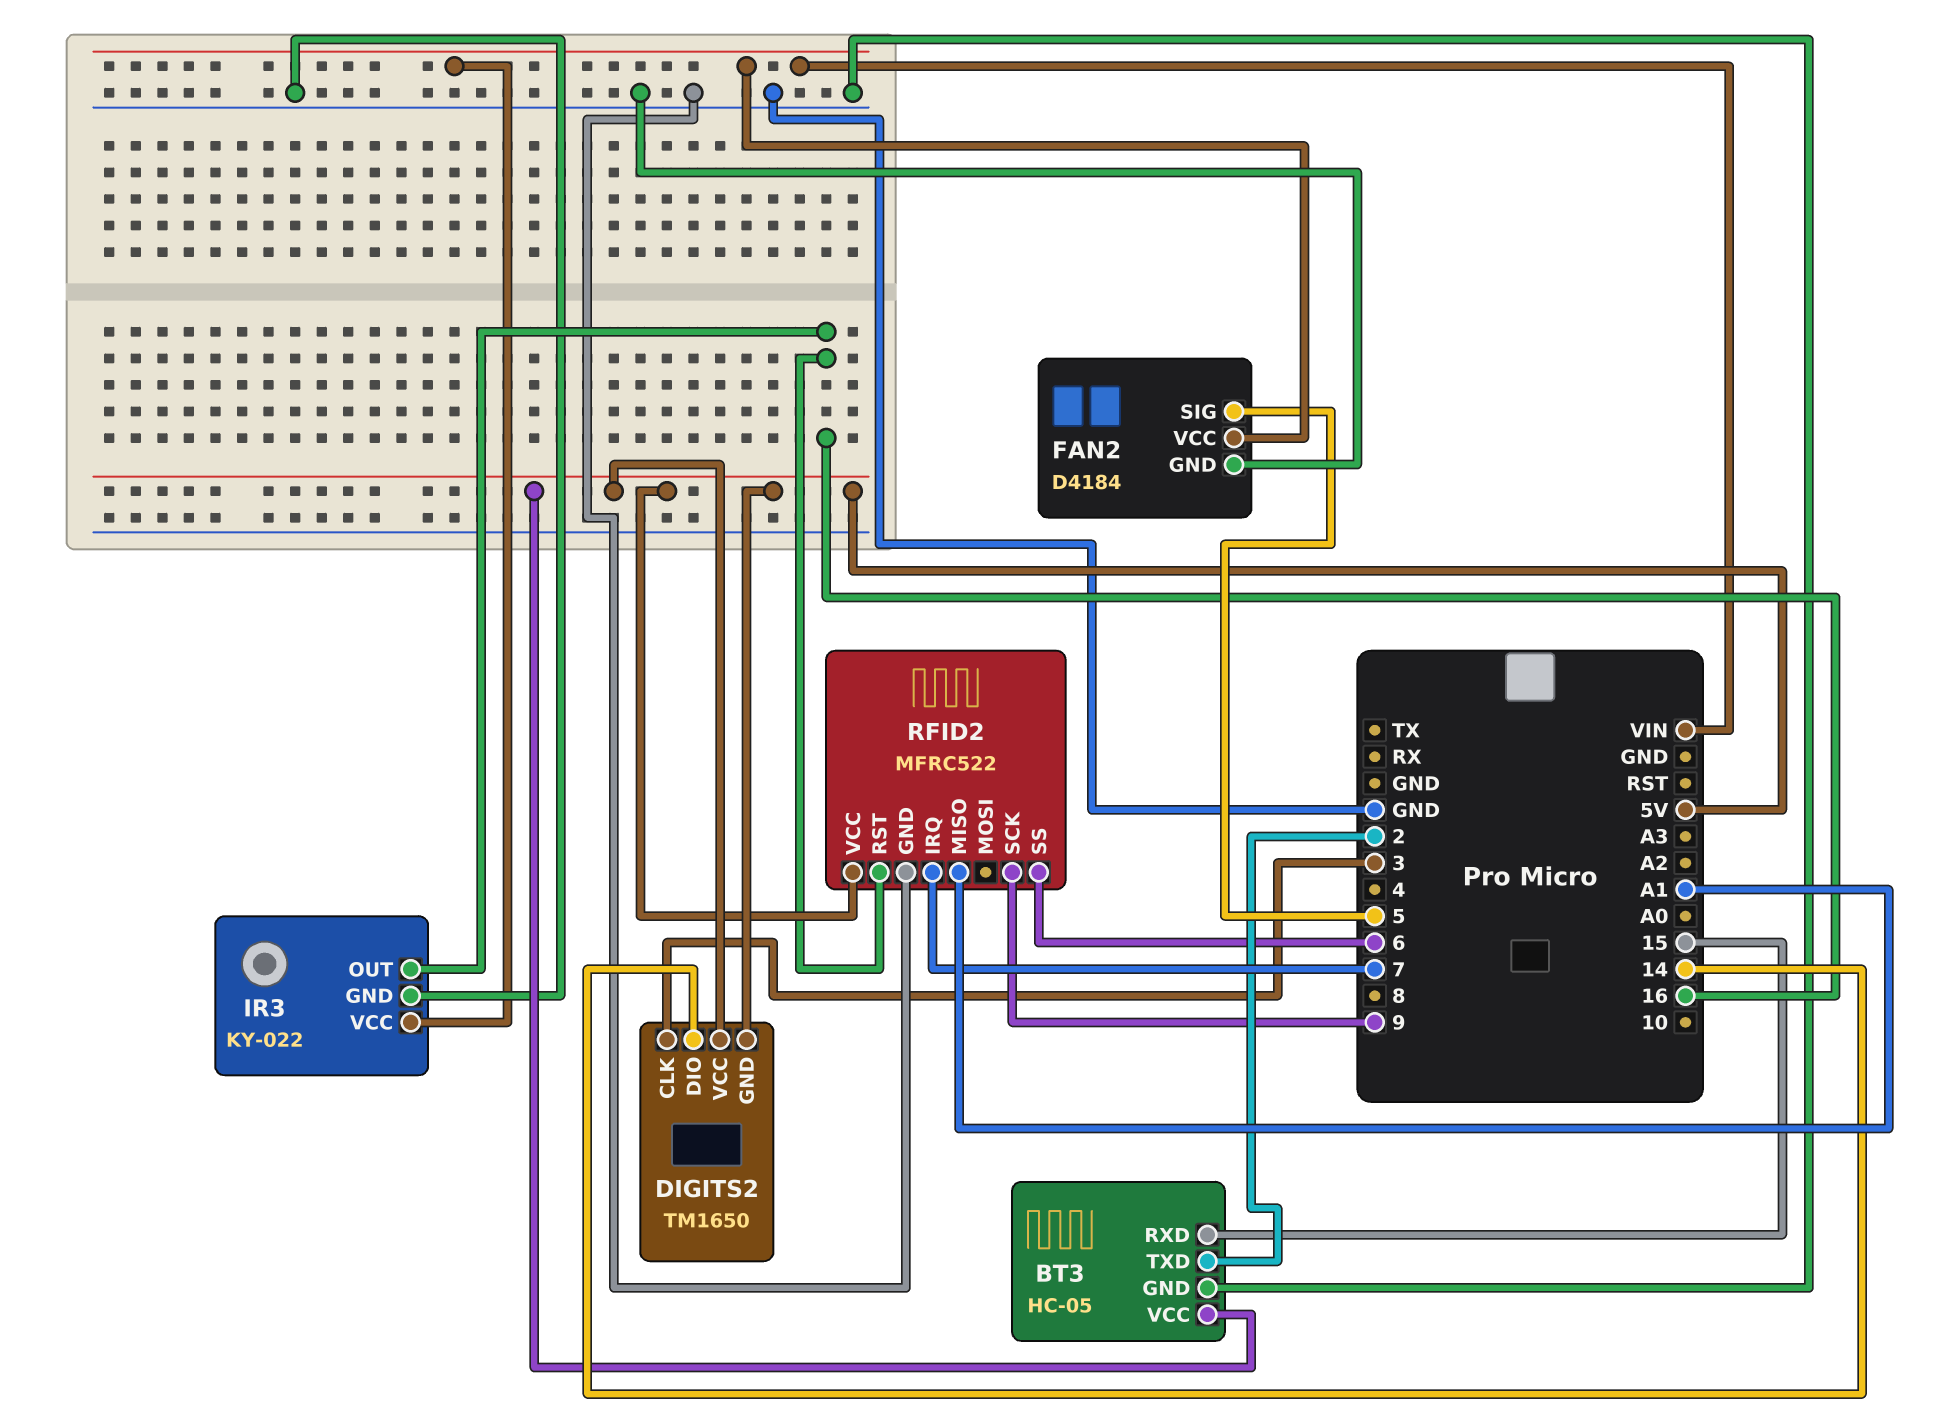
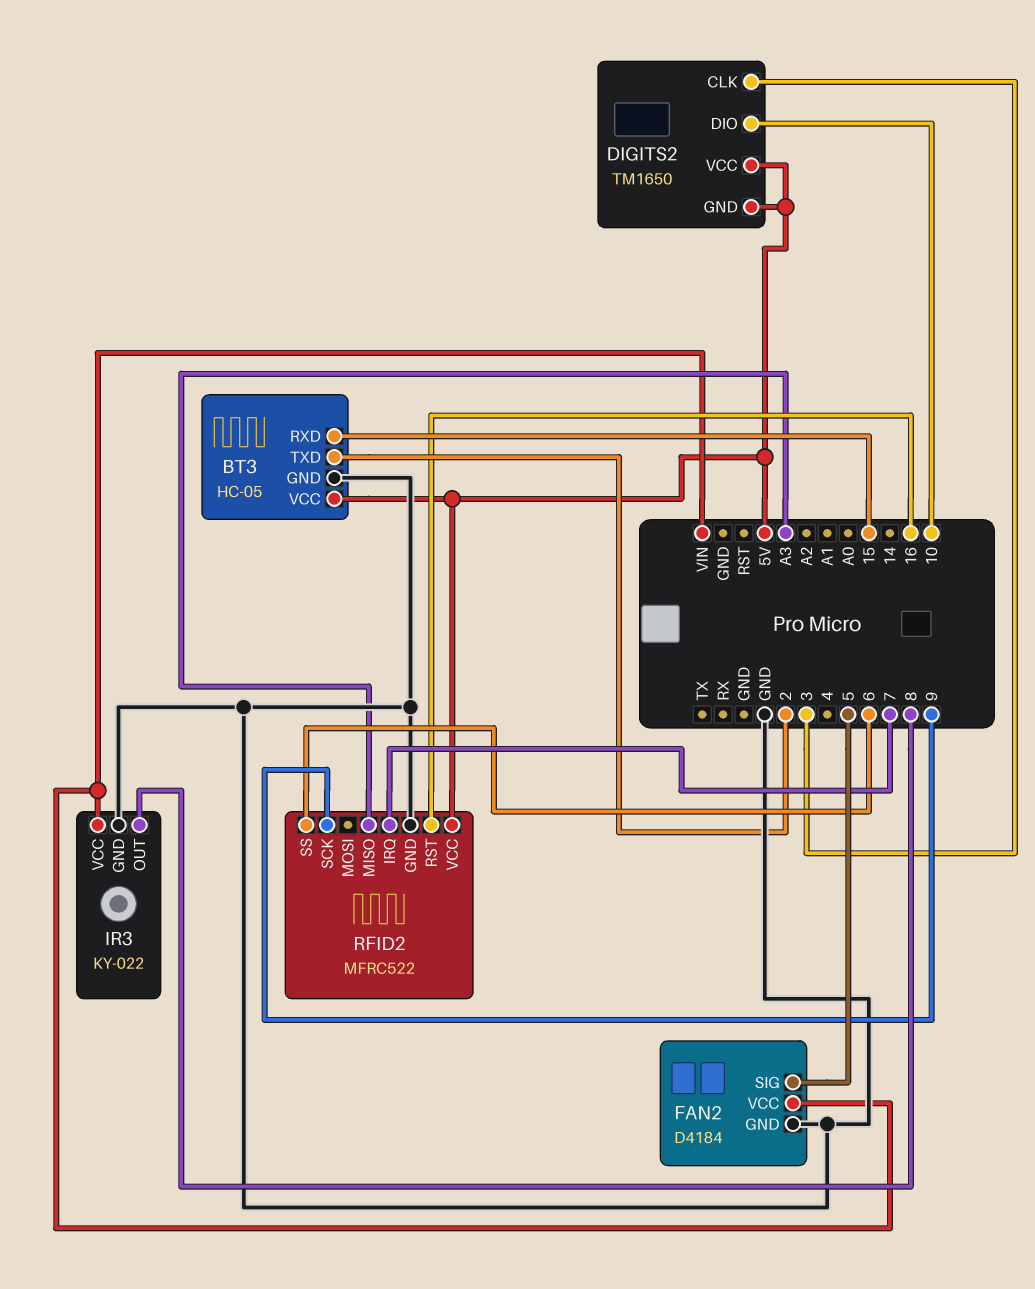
DIGITS2 pin DIO: 14 -> 10
IR3 pin OUT: 16 -> 8
RFID2 pin MISO: A1 -> A3

